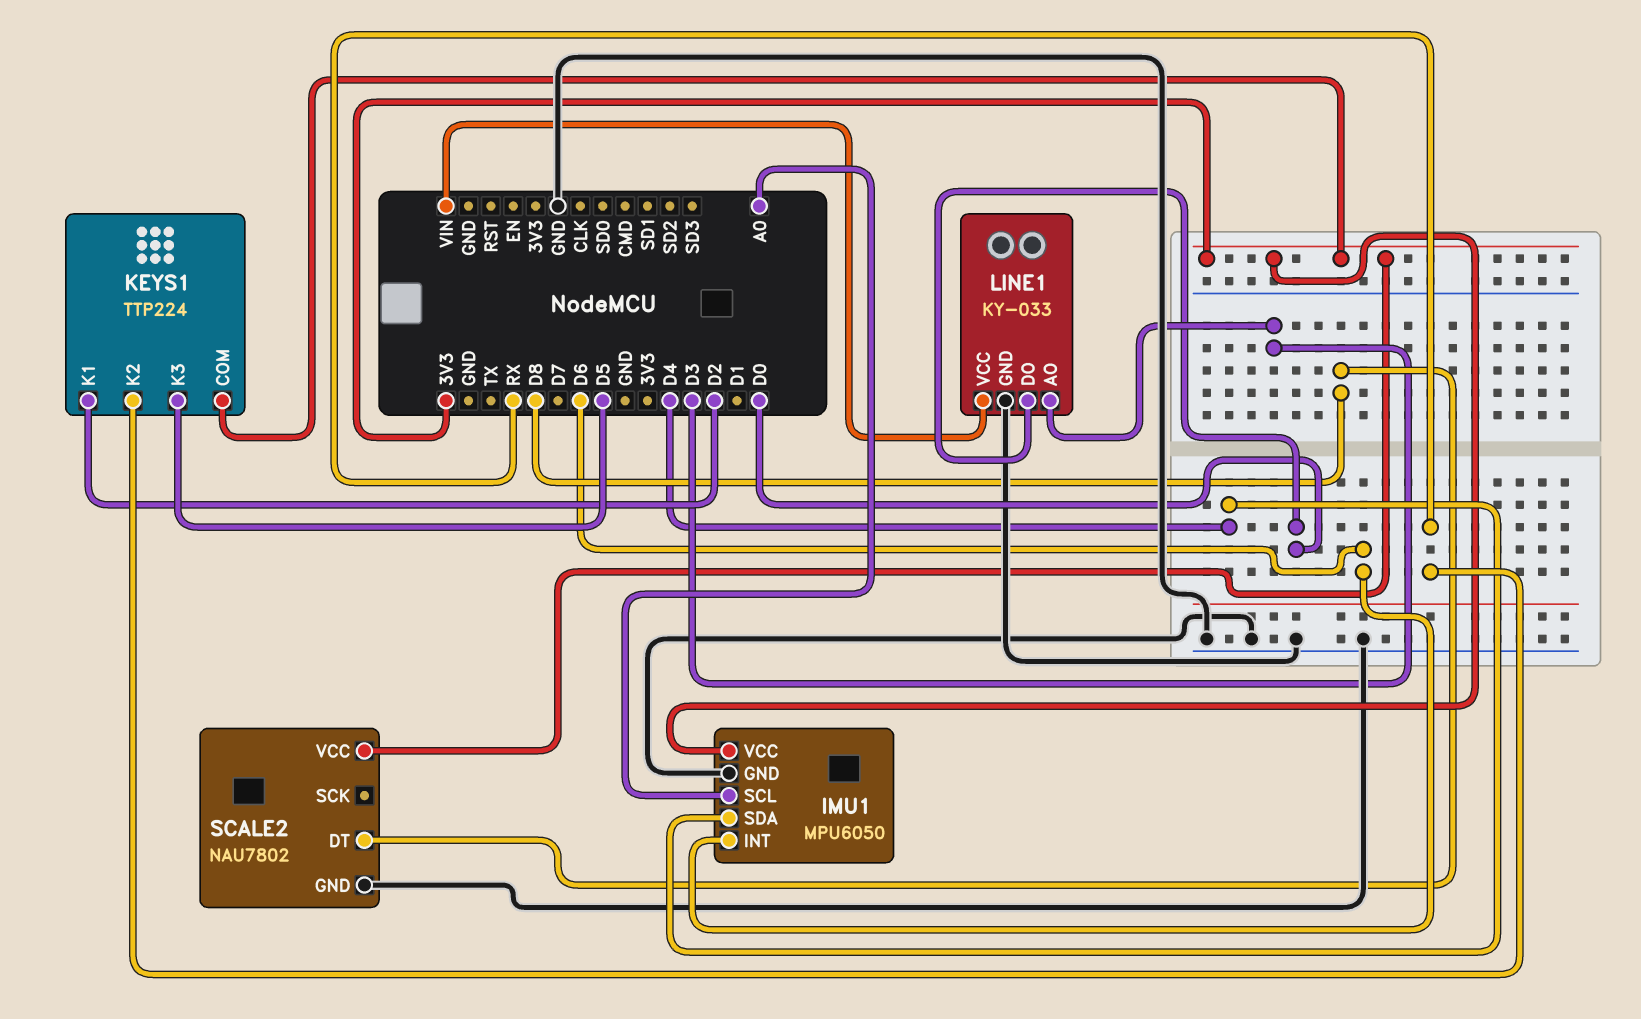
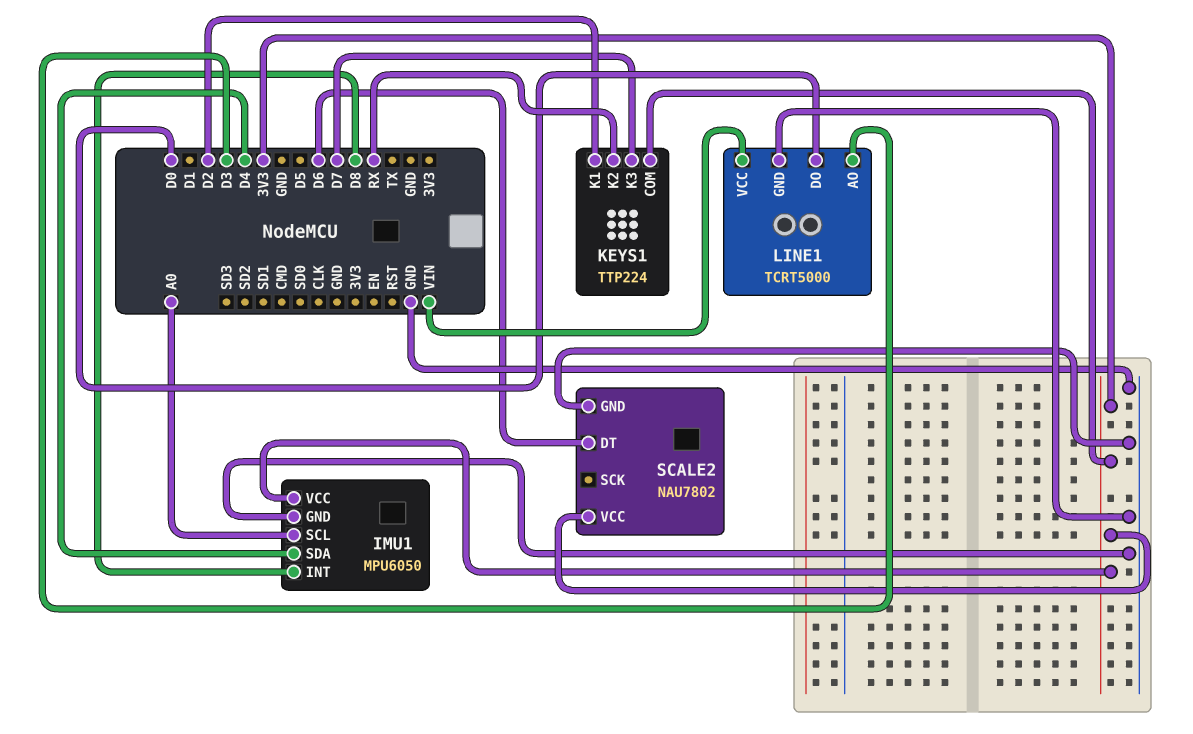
IMU1 pin INT: D6 -> D8
KEYS1 pin K3: D5 -> D7
LINE1: KY-033 -> TCRT5000
SCALE2 pin DT: D8 -> D6

